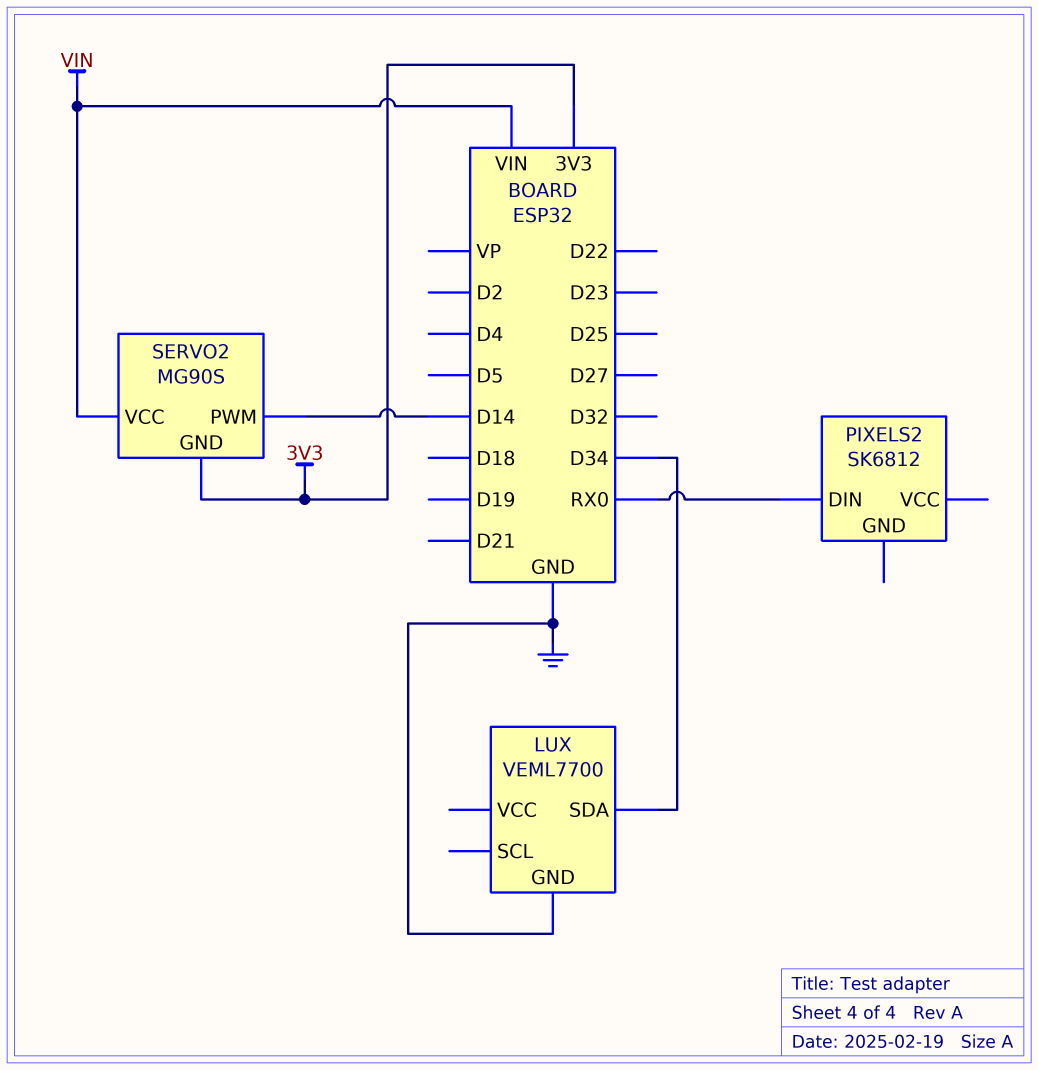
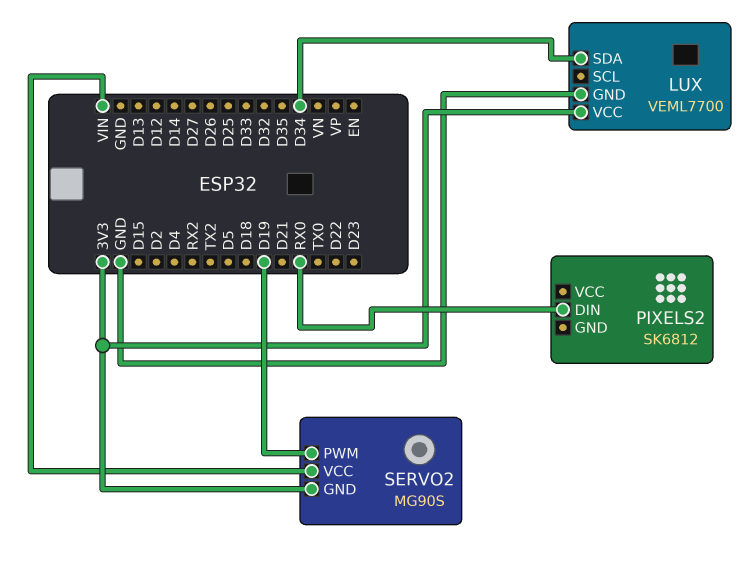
LUX pin VCC: none -> 3V3
SERVO2 pin PWM: D14 -> D19

